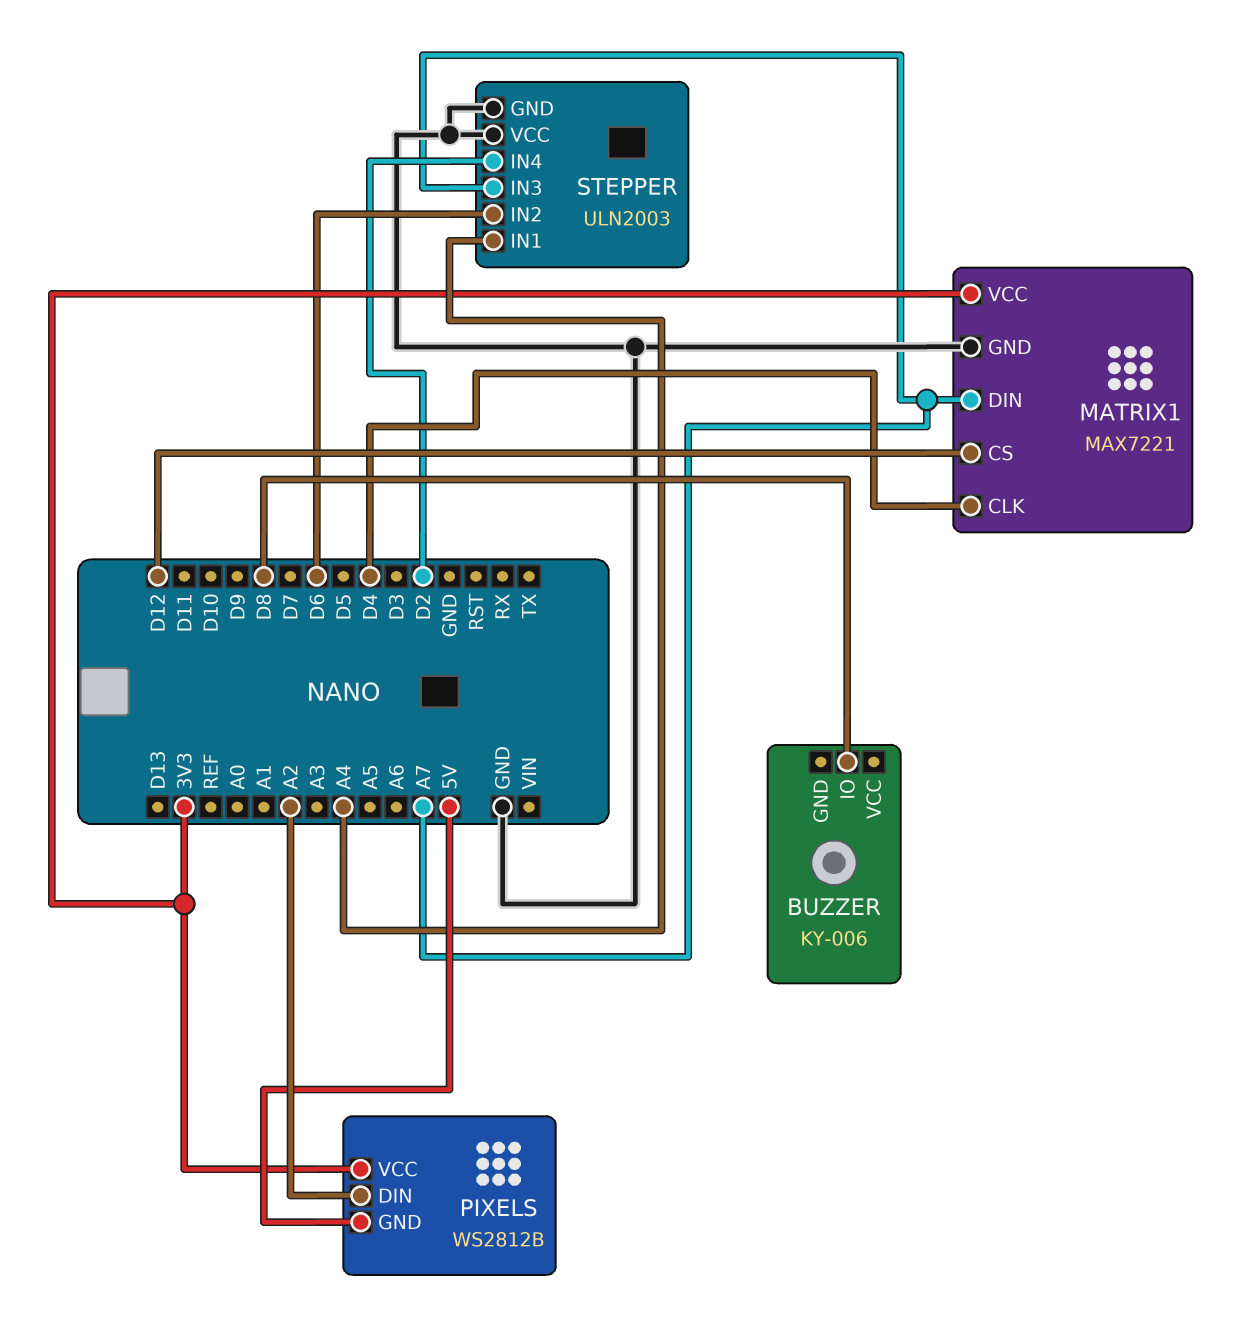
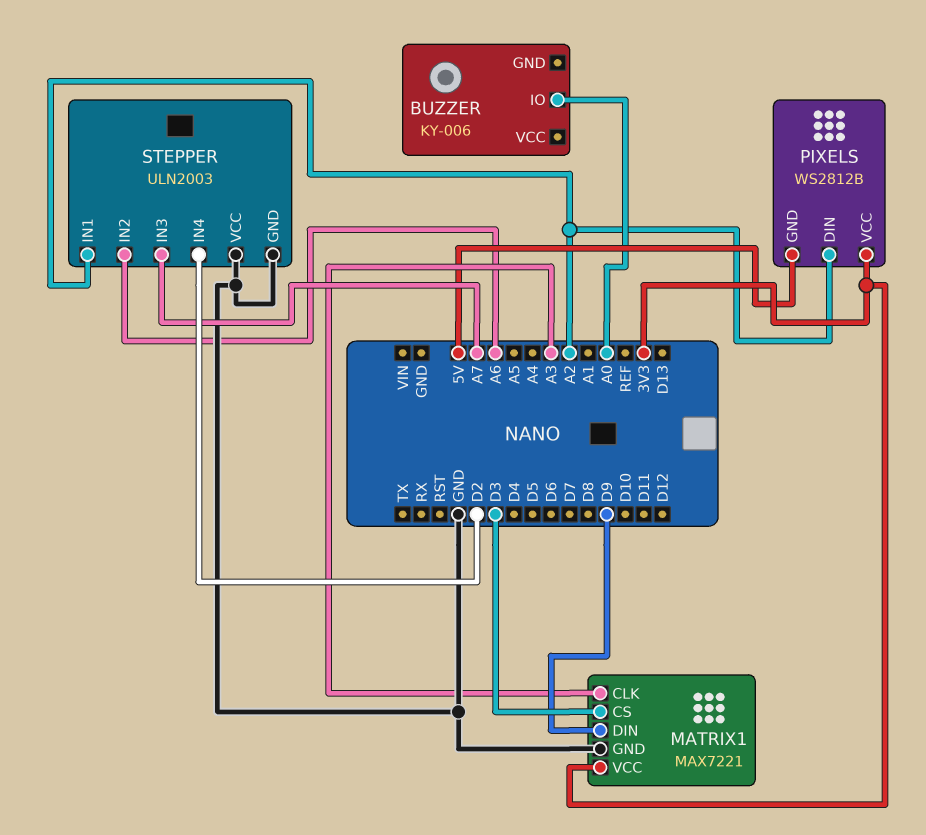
BUZZER pin IO: D8 -> A0
MATRIX1 pin CLK: D4 -> A3
MATRIX1 pin CS: D12 -> D3
MATRIX1 pin DIN: A7 -> D9
STEPPER pin IN1: A4 -> A2
STEPPER pin IN2: D6 -> A6

